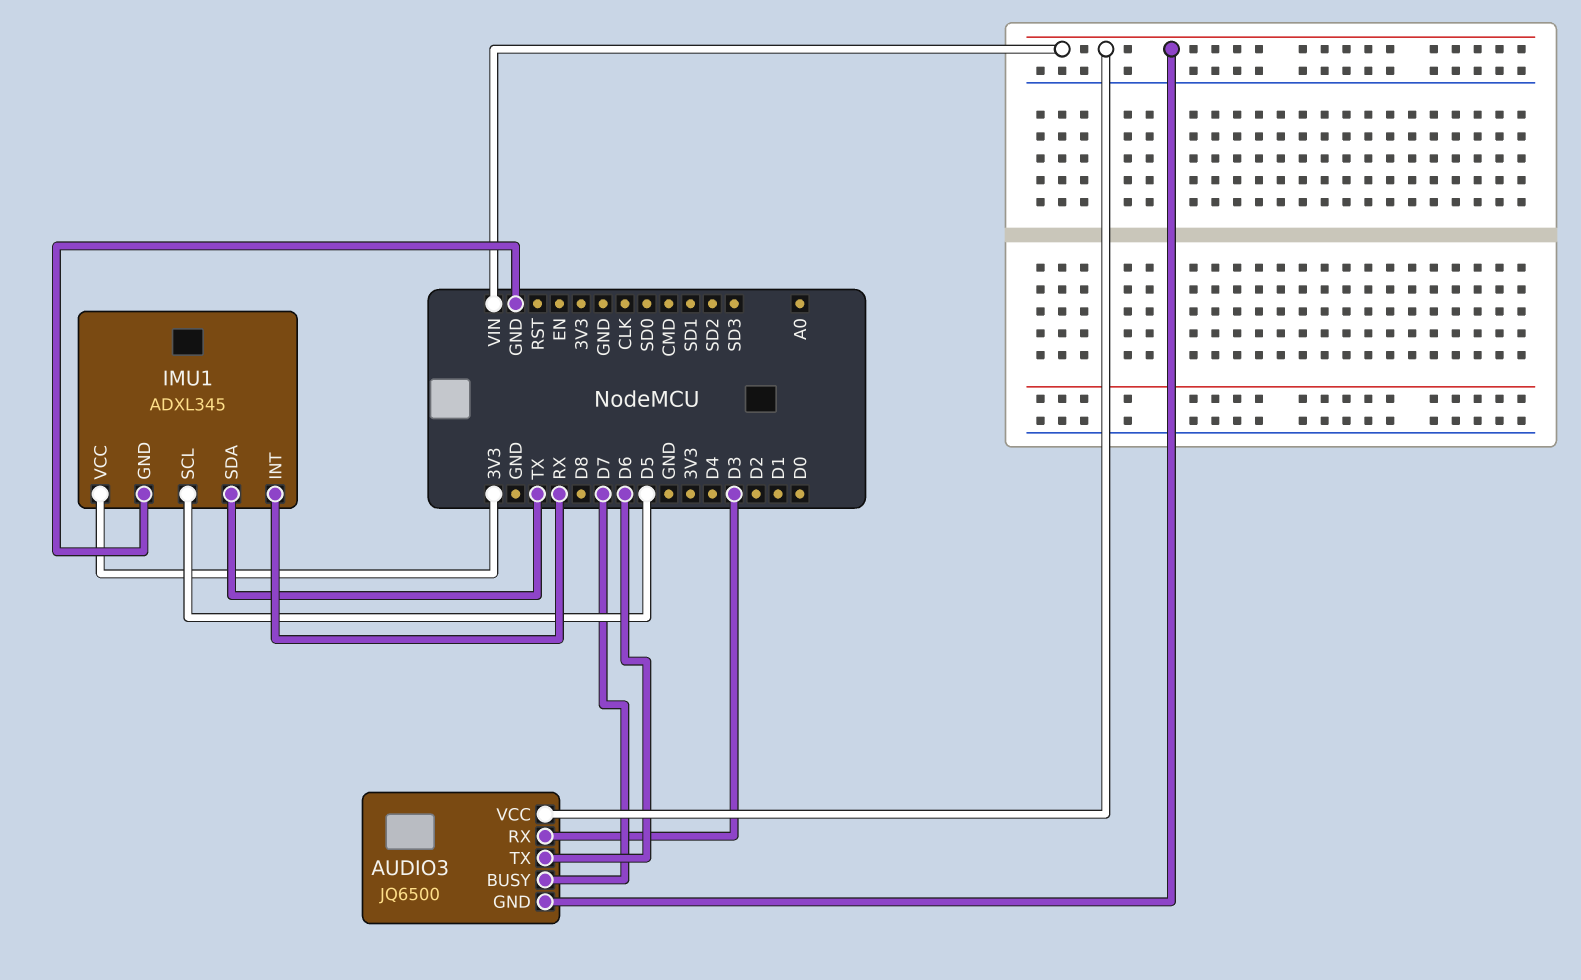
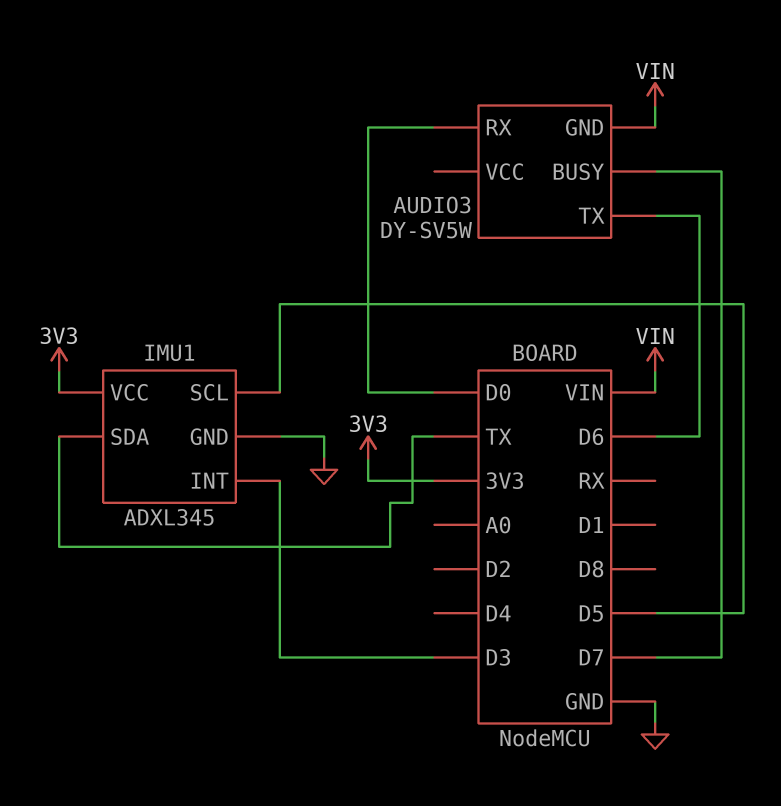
AUDIO3: JQ6500 -> DY-SV5W
AUDIO3 pin RX: D3 -> D0
AUDIO3 pin VCC: VIN -> none
IMU1 pin INT: RX -> D3

